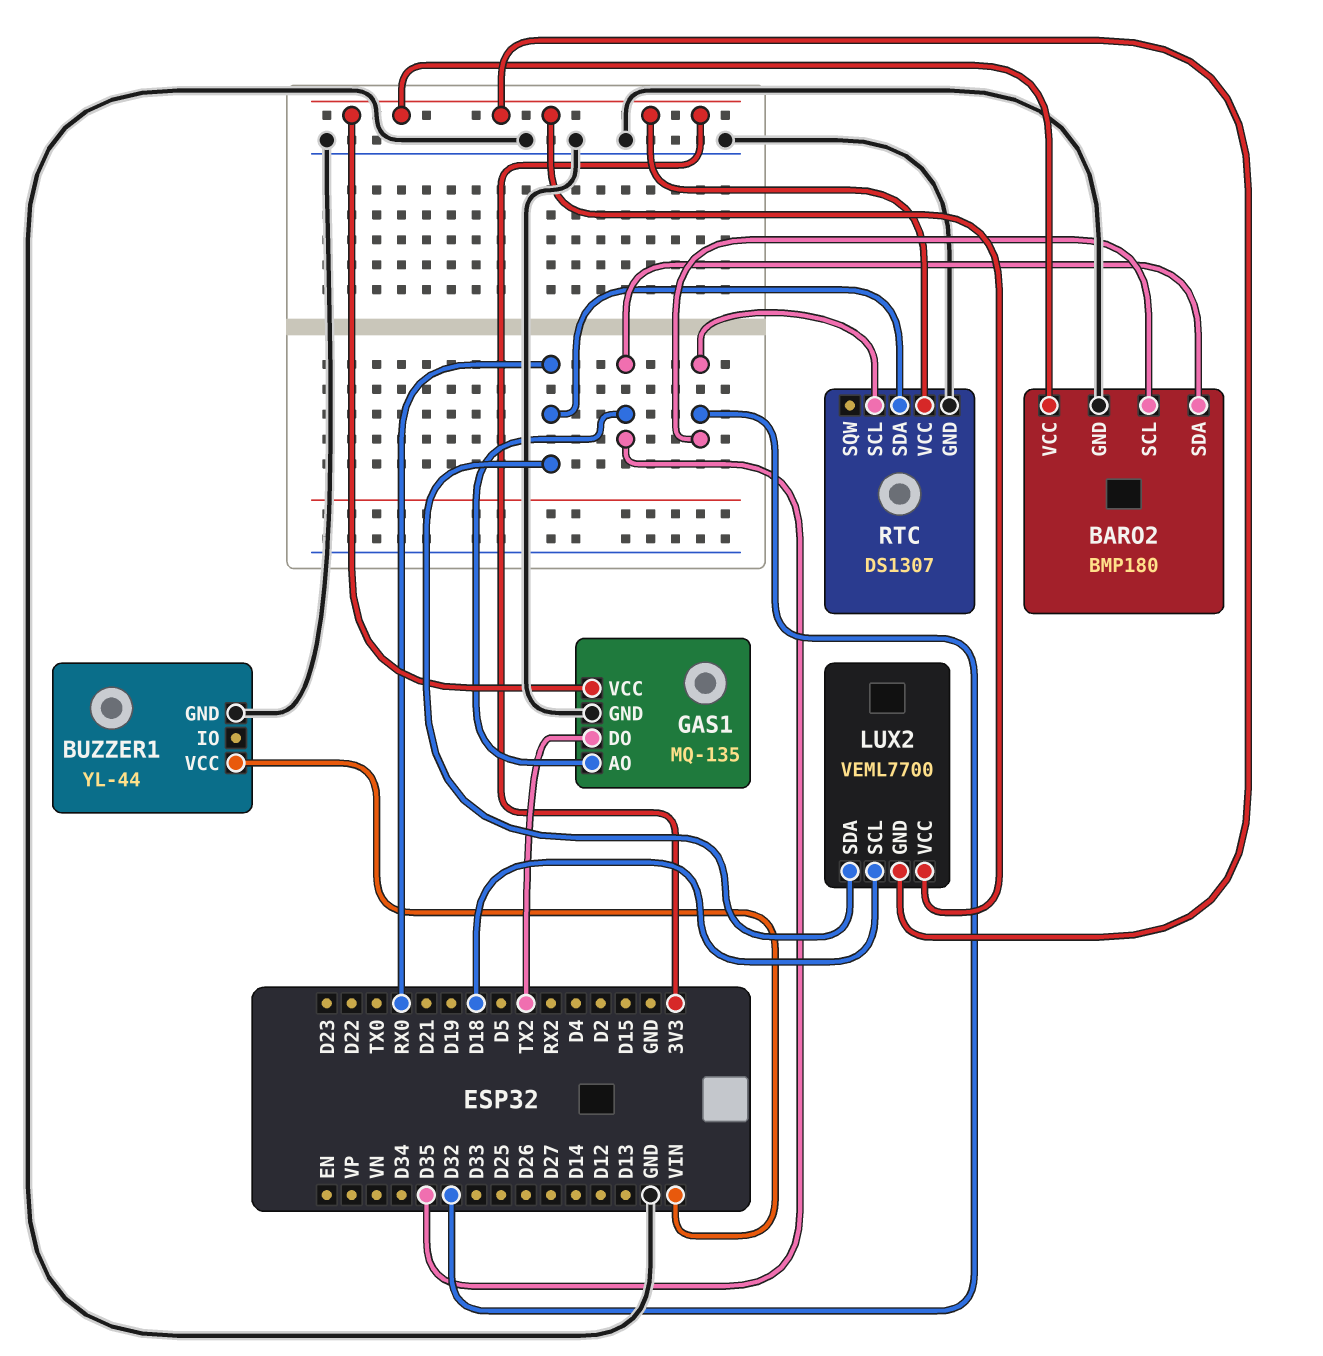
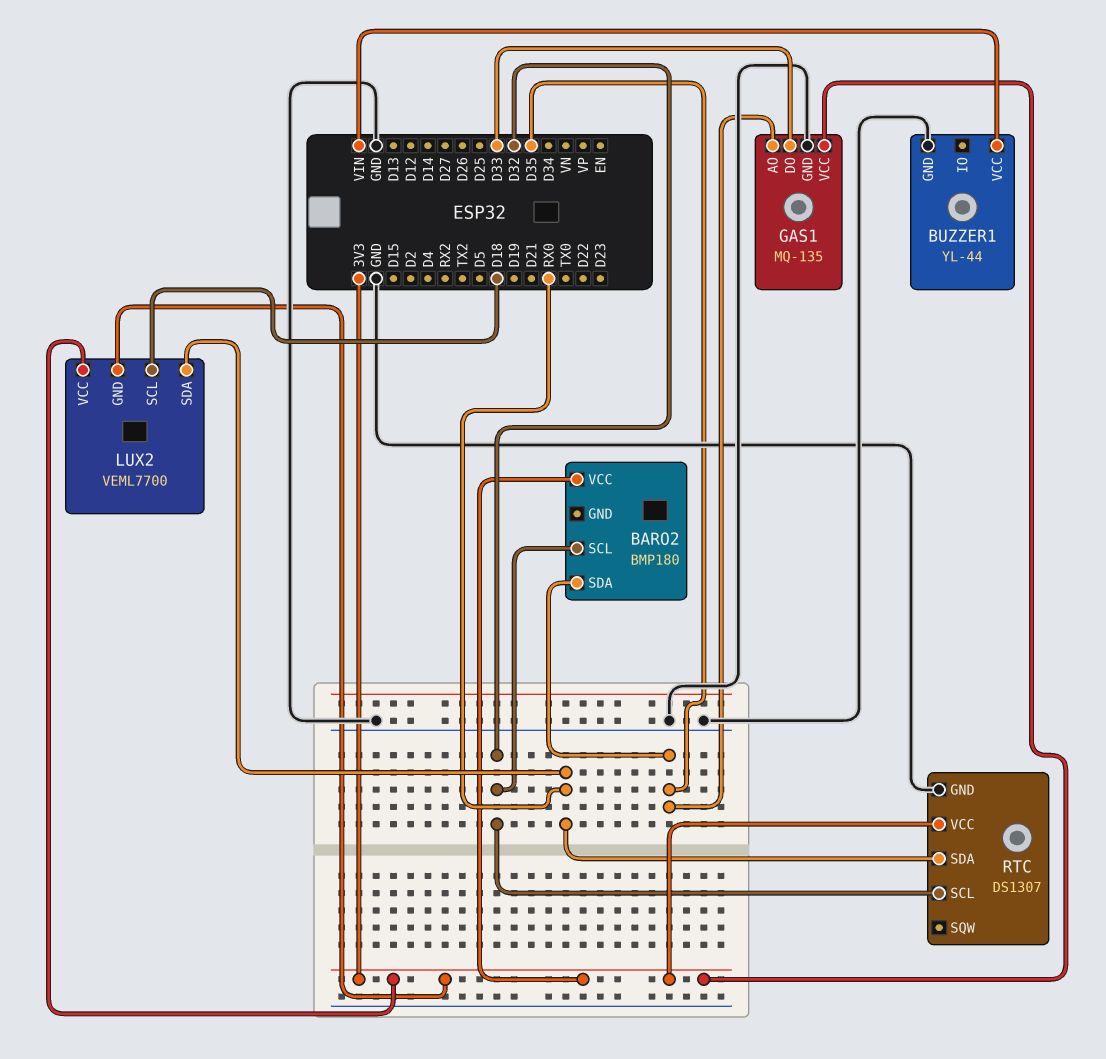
BARO2 pin GND: GND -> none
GAS1 pin DO: TX2 -> D33

